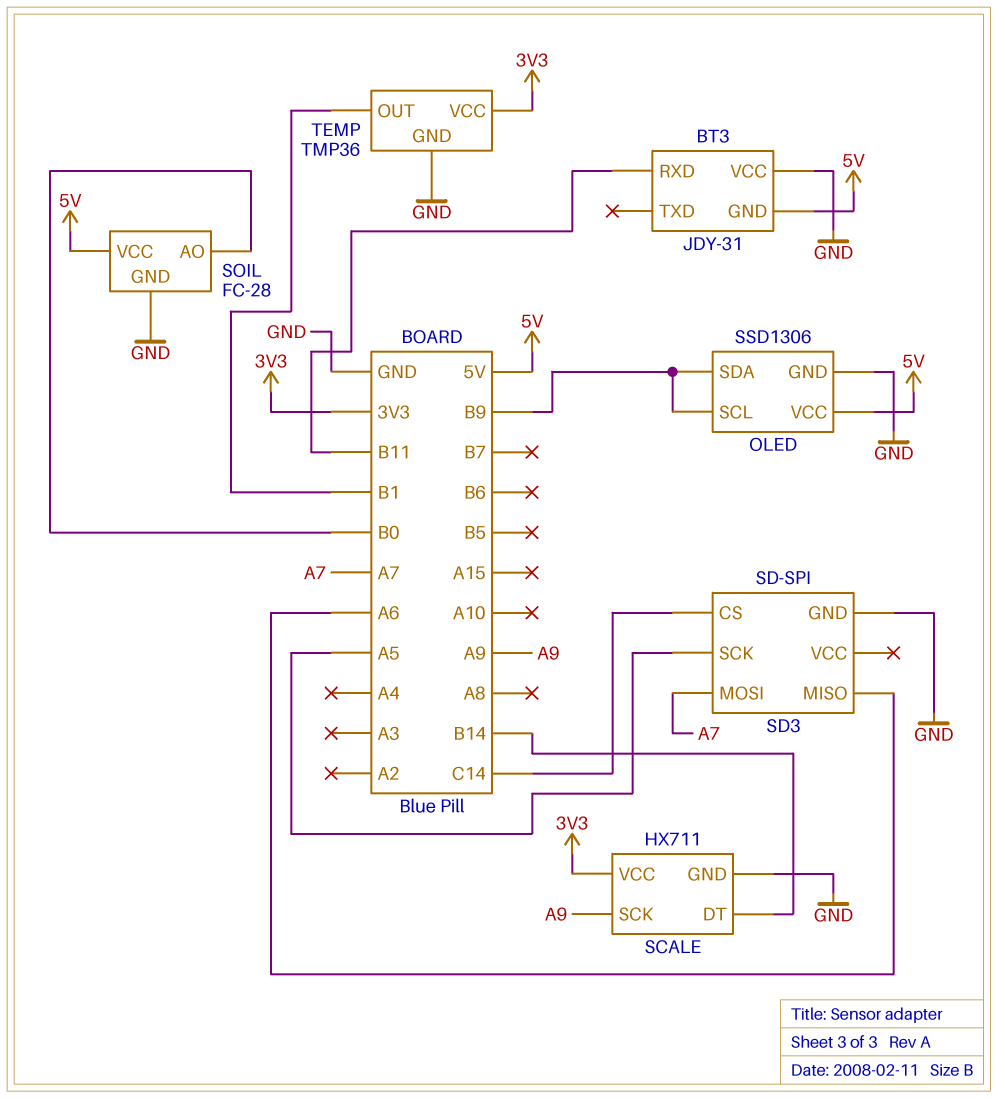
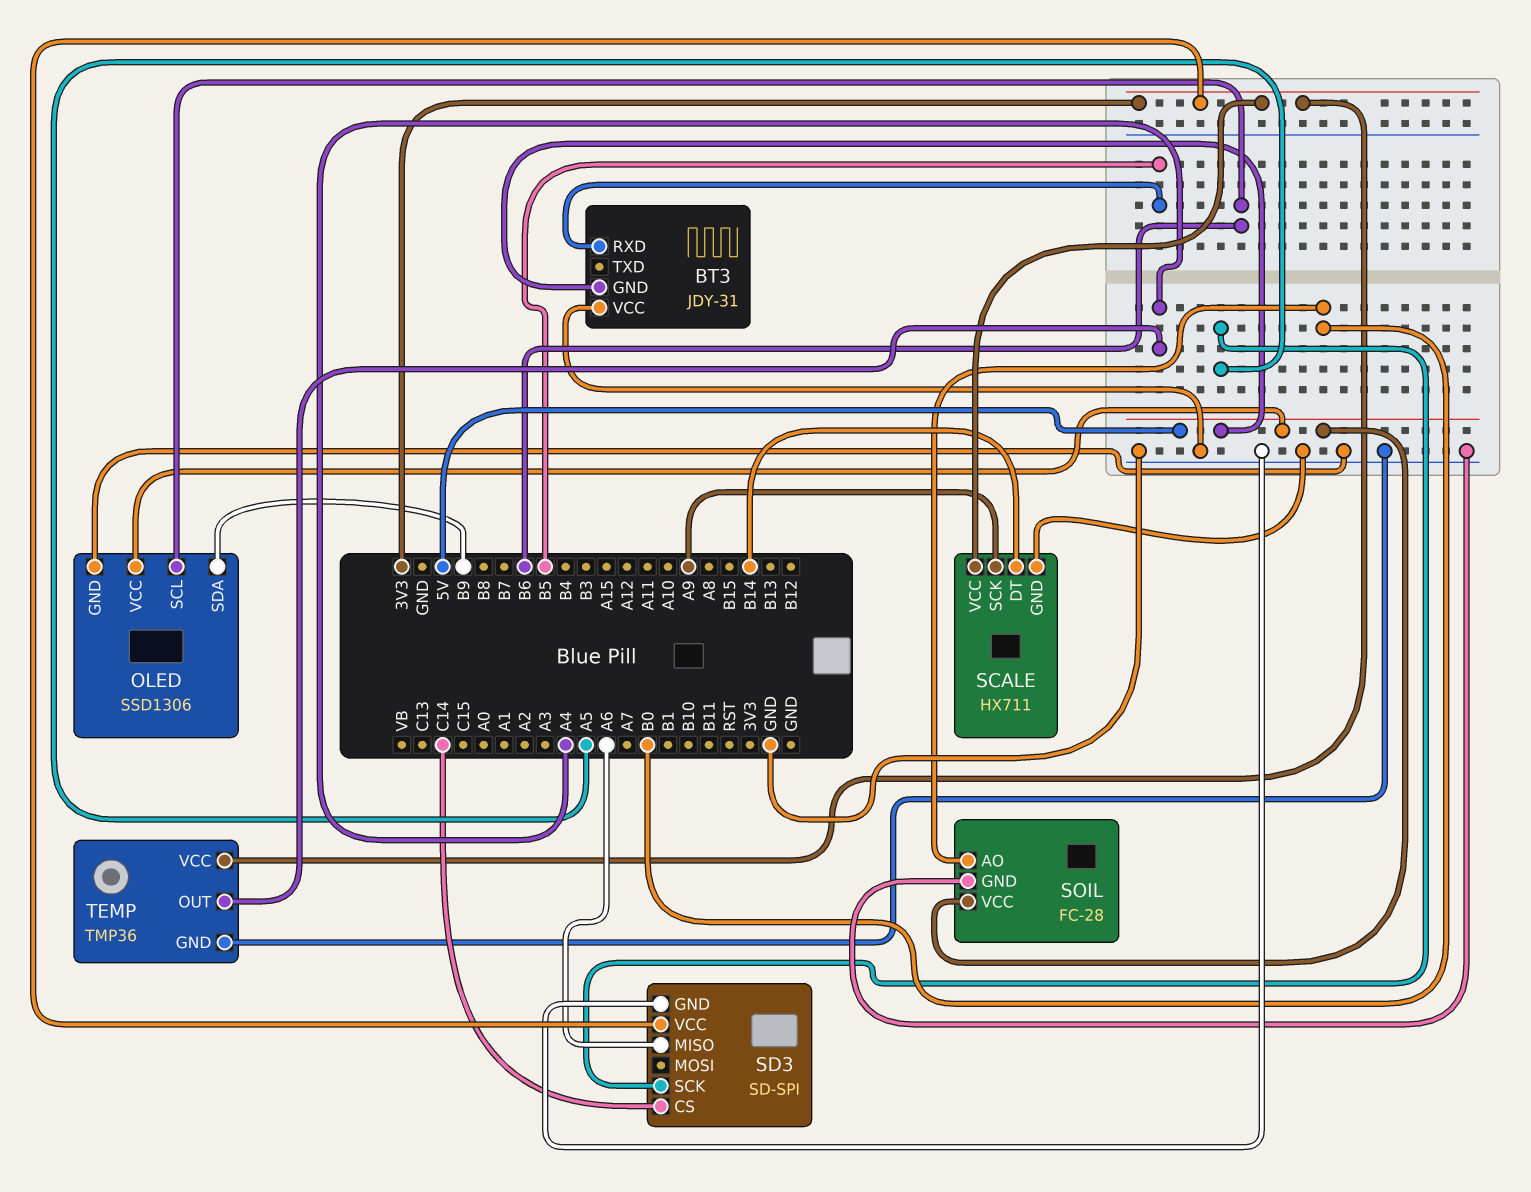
BT3 pin RXD: B11 -> B5
OLED pin SCL: B9 -> B6
SD3 pin MOSI: A7 -> none
SD3 pin VCC: none -> 3V3
TEMP pin OUT: B1 -> A4

